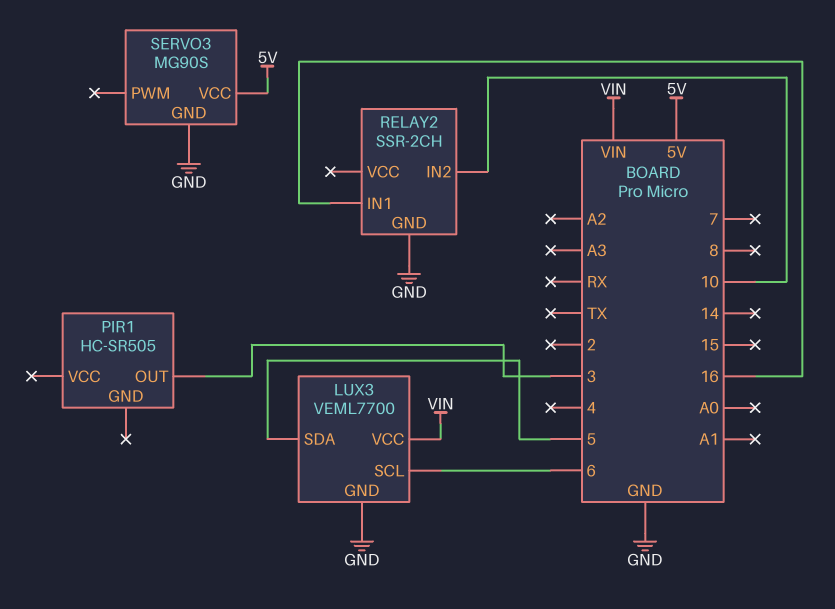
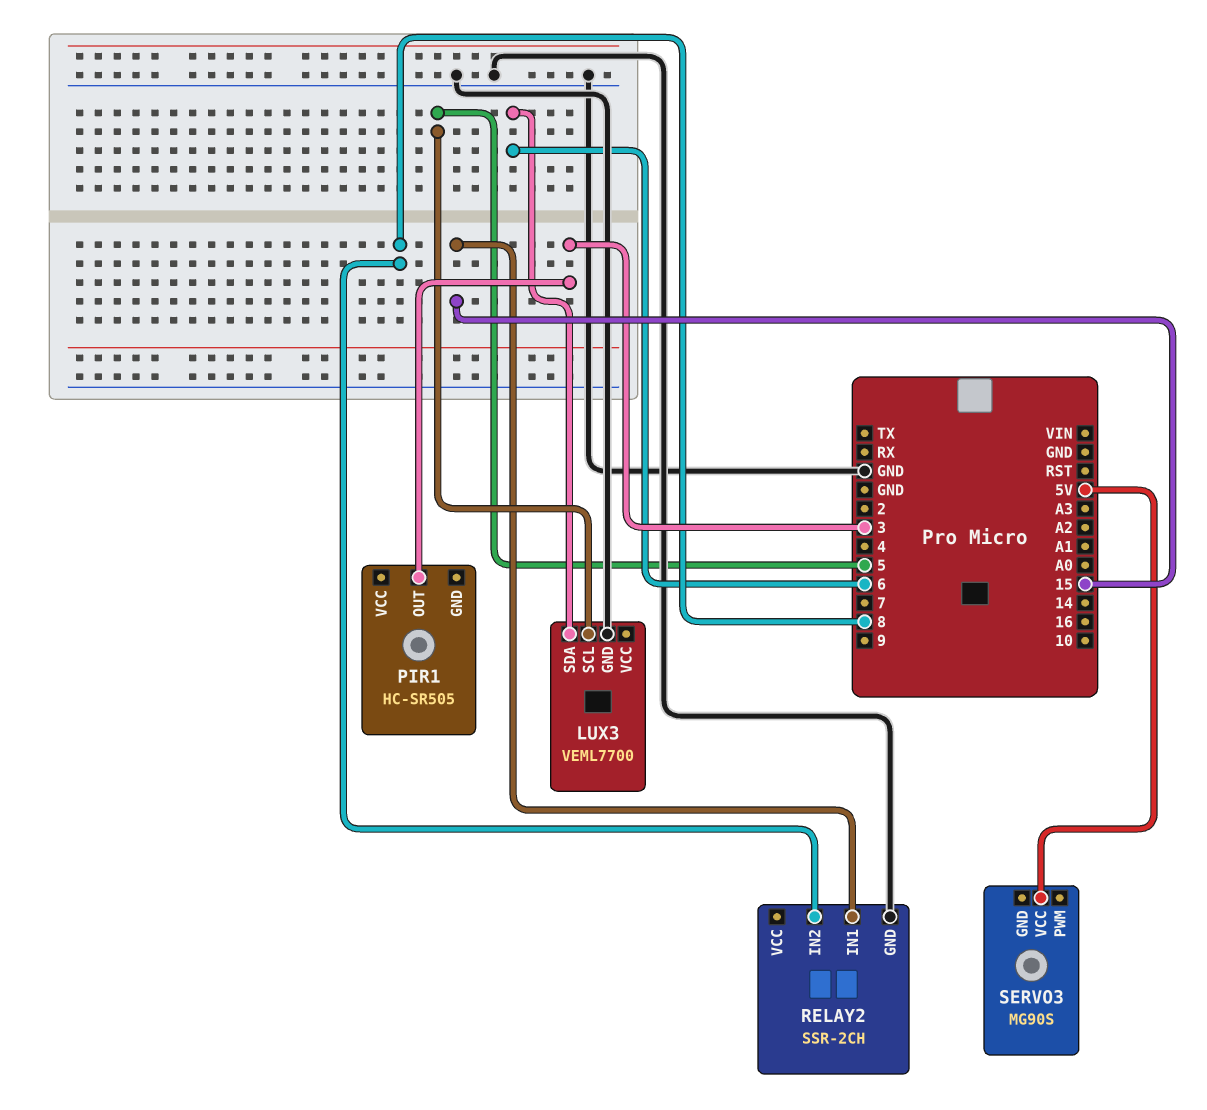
LUX3 pin SCL: 6 -> 5
LUX3 pin SDA: 5 -> 6
LUX3 pin VCC: VIN -> none
RELAY2 pin IN1: 16 -> 15
RELAY2 pin IN2: 10 -> 8
SERVO3 pin GND: GND -> none

